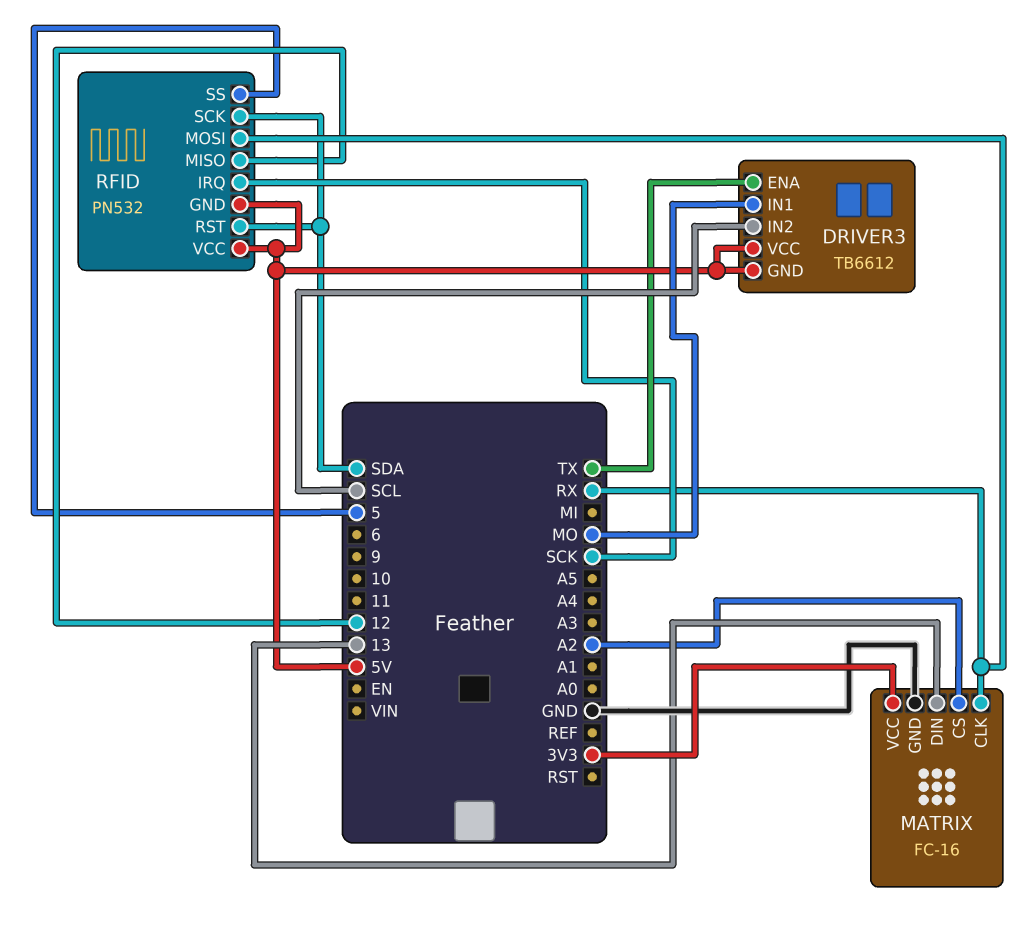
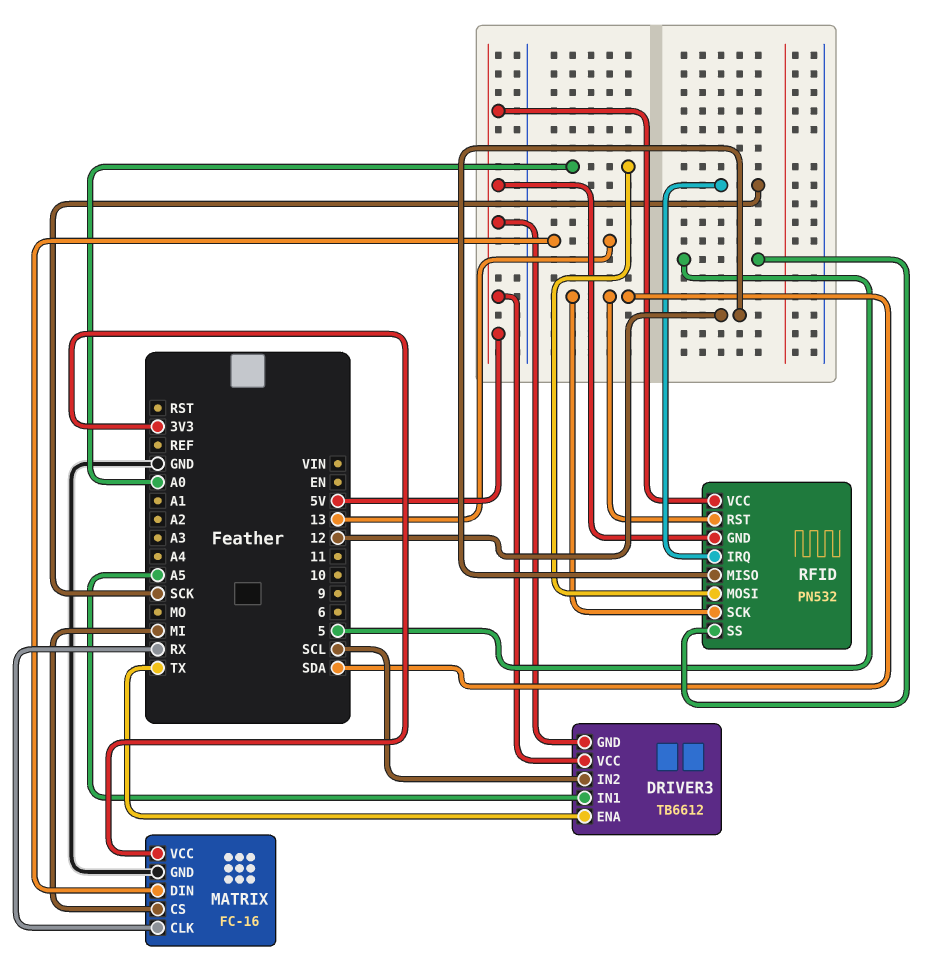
DRIVER3 pin IN1: MO -> A5
MATRIX pin CS: A2 -> MI
RFID pin MOSI: RX -> A0

